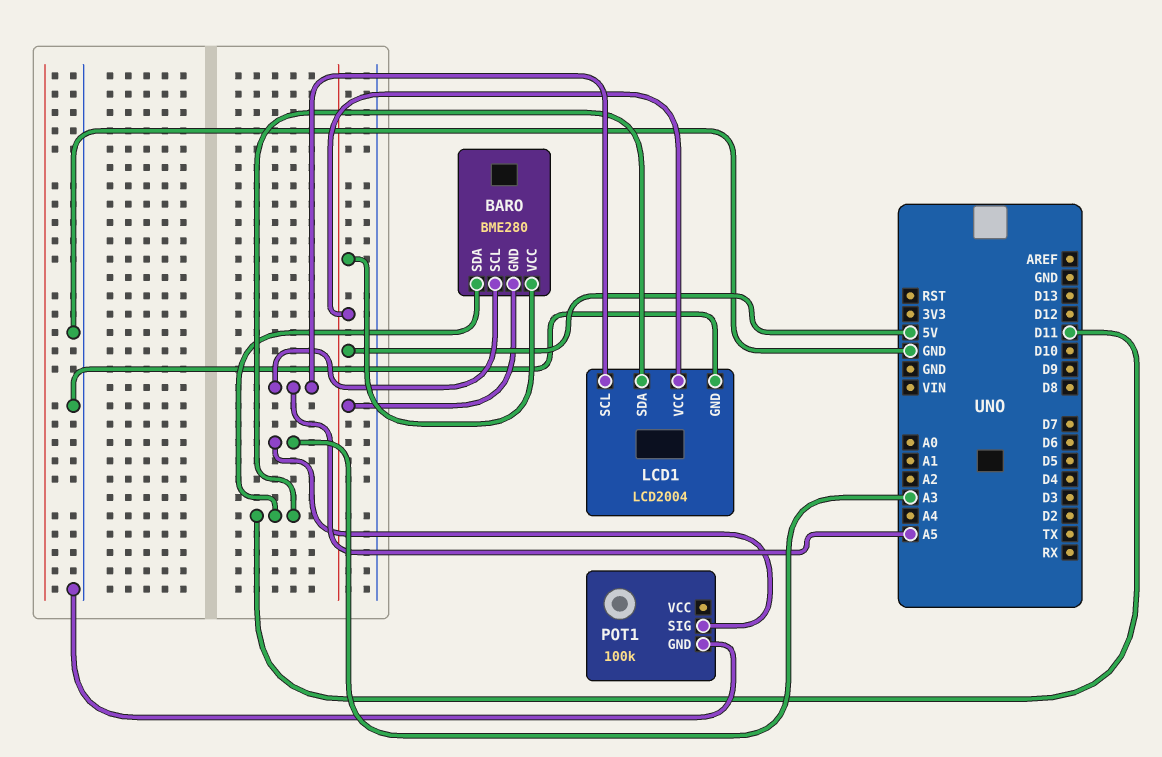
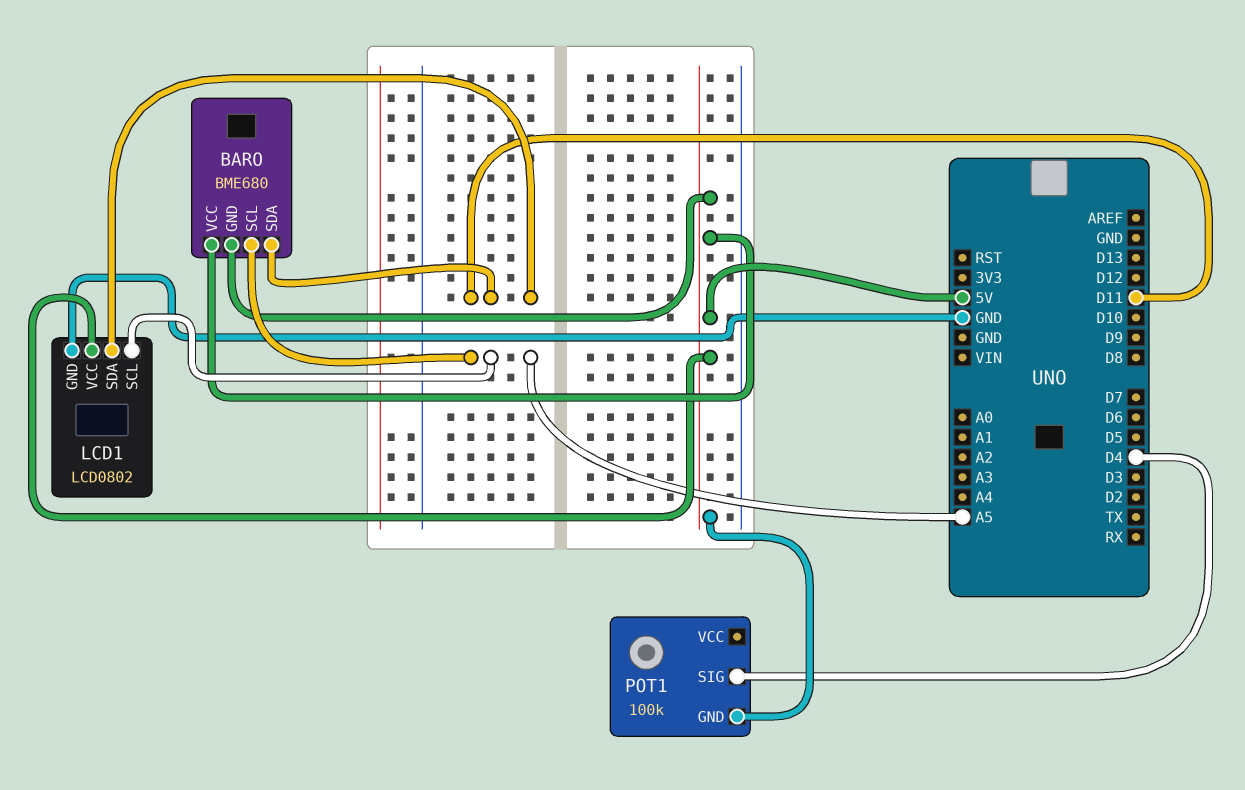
BARO: BME280 -> BME680
LCD1: LCD2004 -> LCD0802
POT1 pin GND: GND -> 5V
POT1 pin SIG: A3 -> D4

